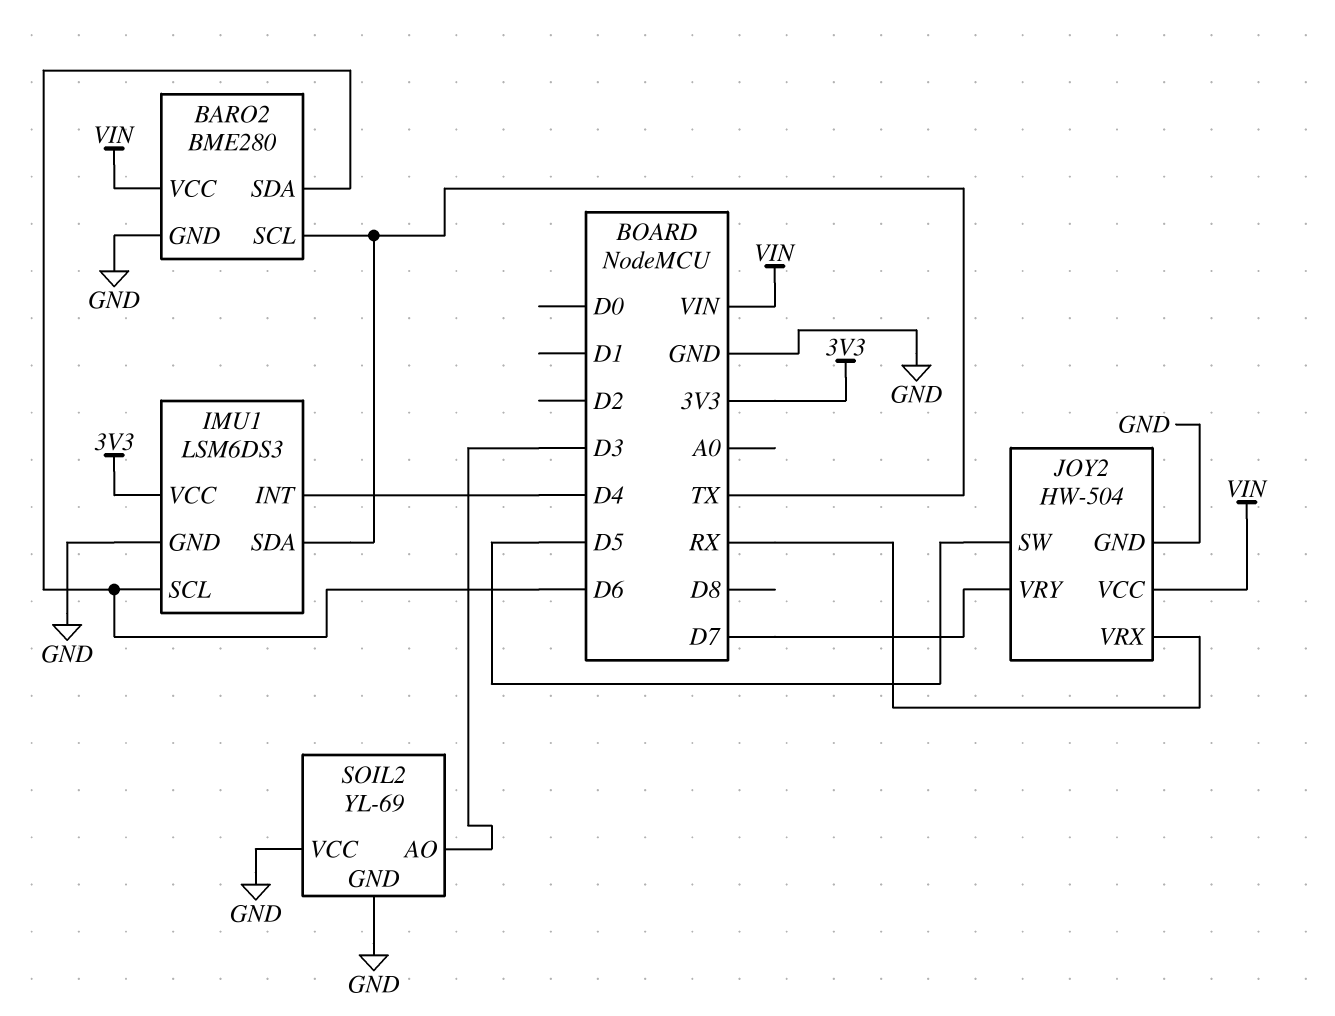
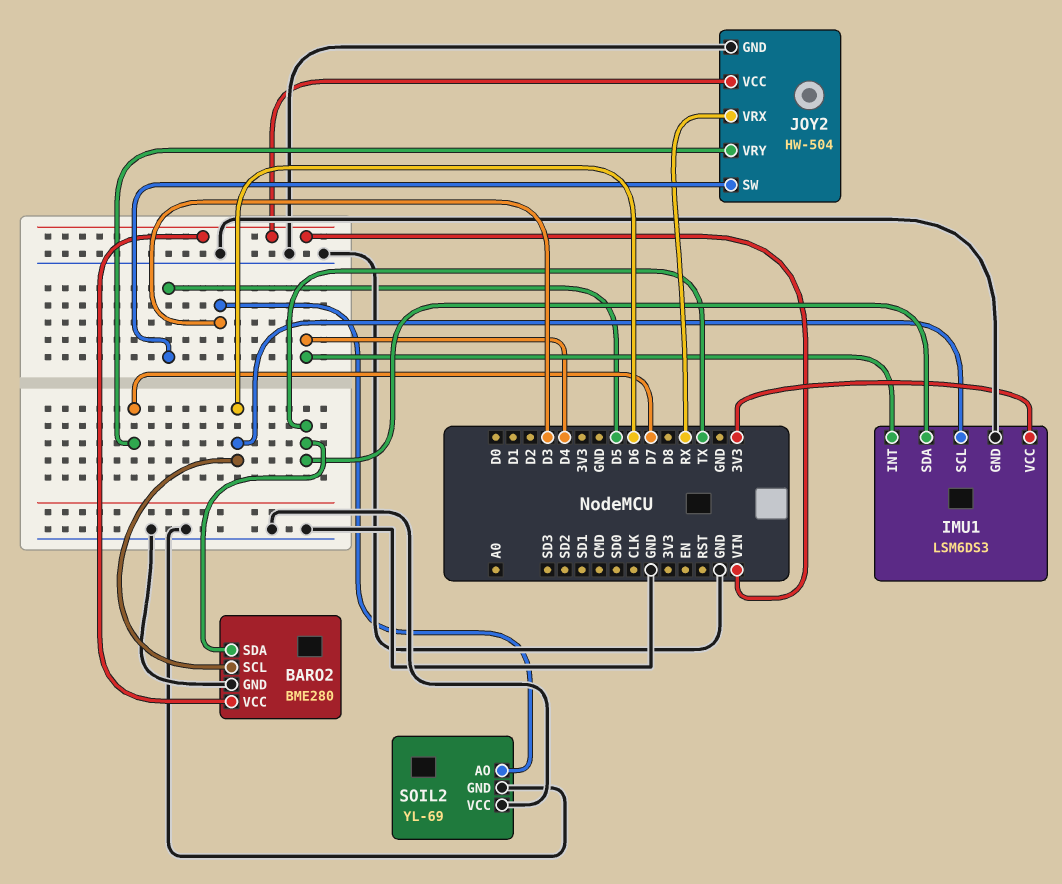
BARO2 pin SCL: TX -> D6
BARO2 pin SDA: D6 -> TX

